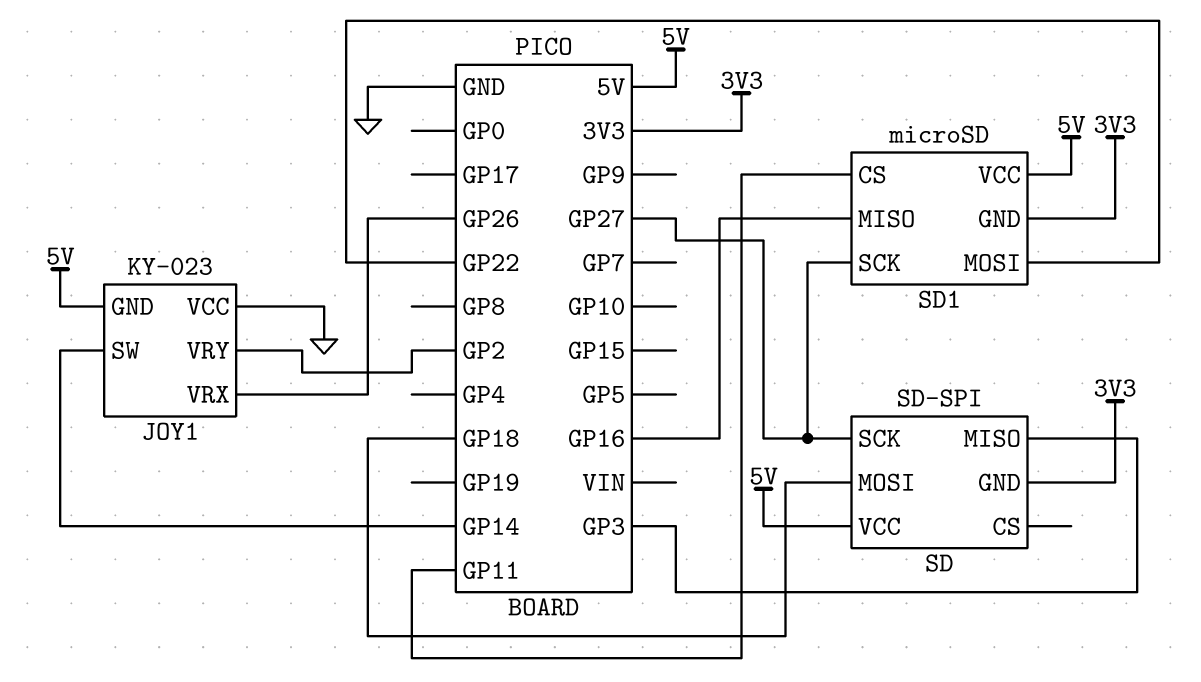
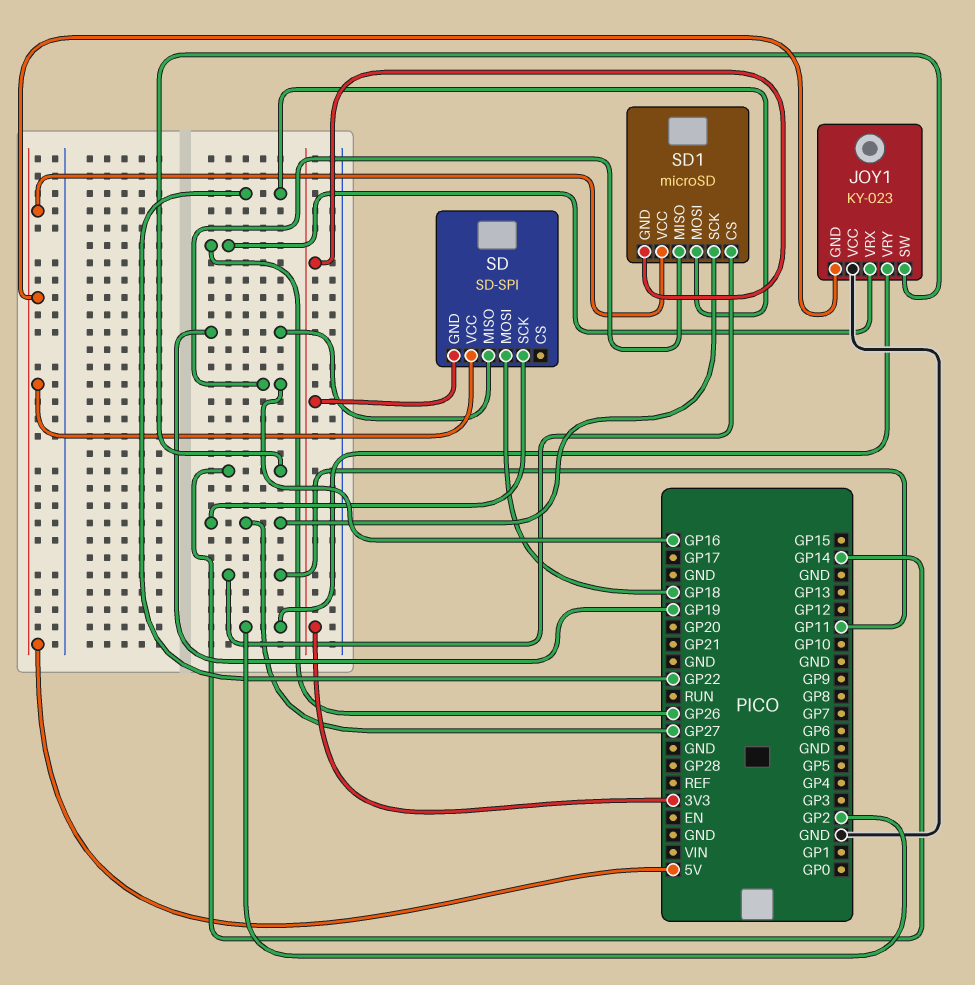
SD pin MISO: GP3 -> GP19

